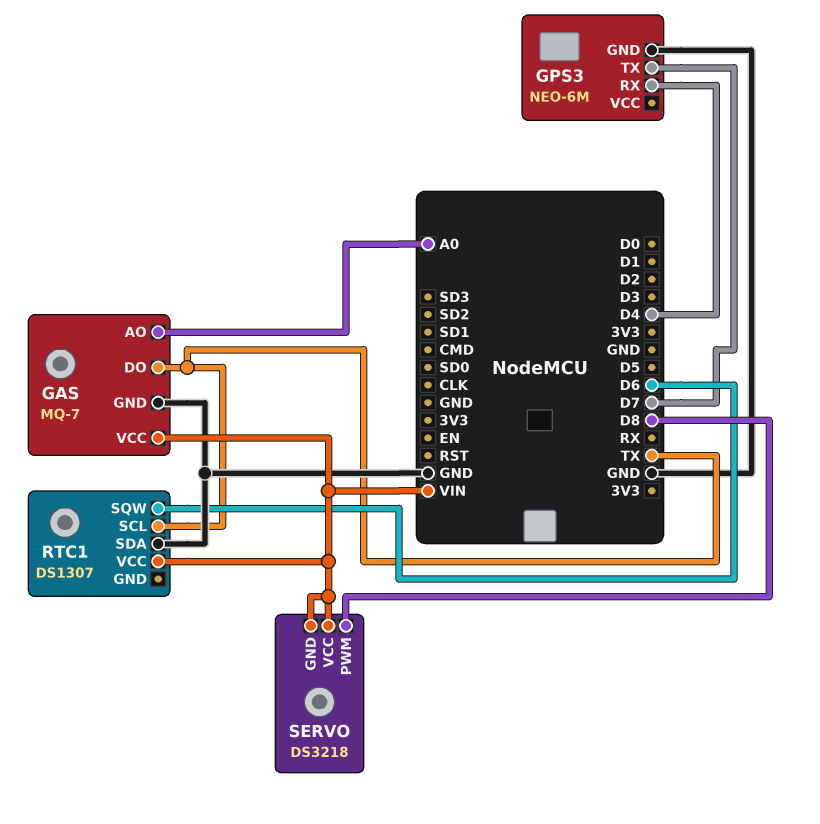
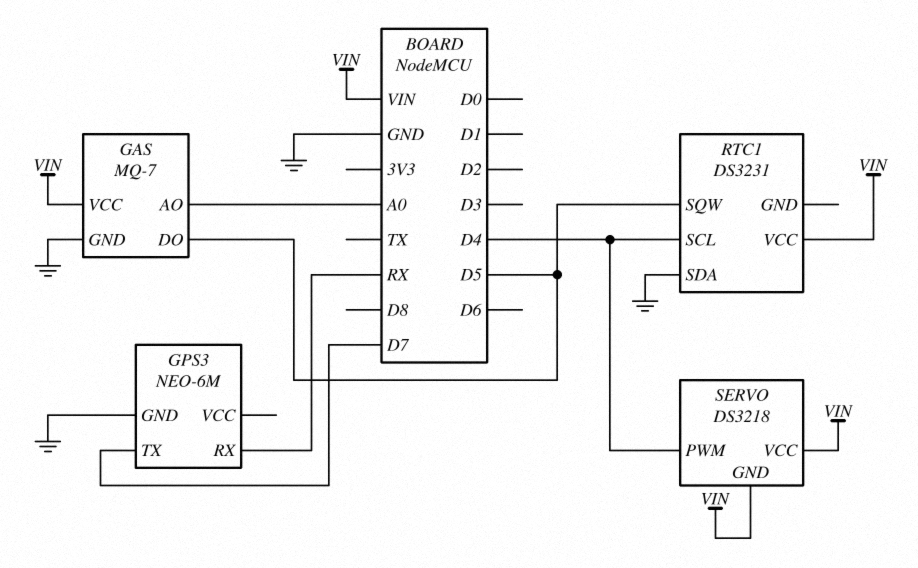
GAS pin DO: TX -> D5
GPS3 pin RX: D4 -> RX
RTC1: DS1307 -> DS3231
RTC1 pin SCL: TX -> D4
RTC1 pin SQW: D6 -> D5
SERVO pin PWM: D8 -> D4

